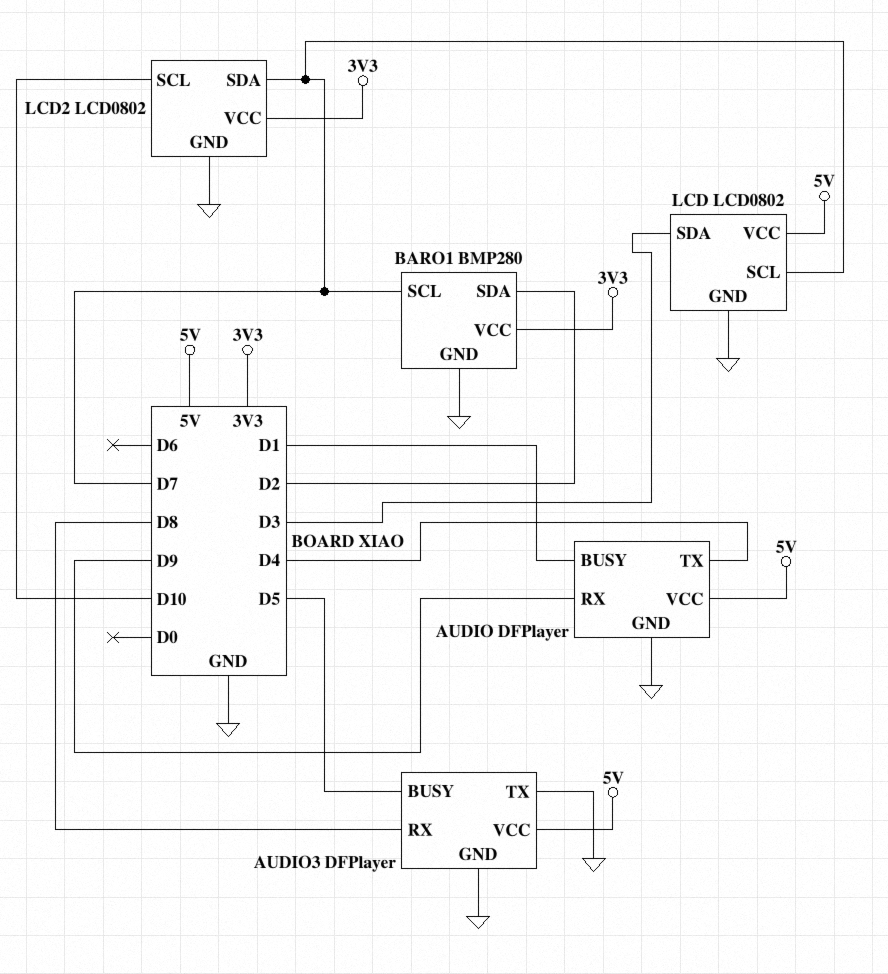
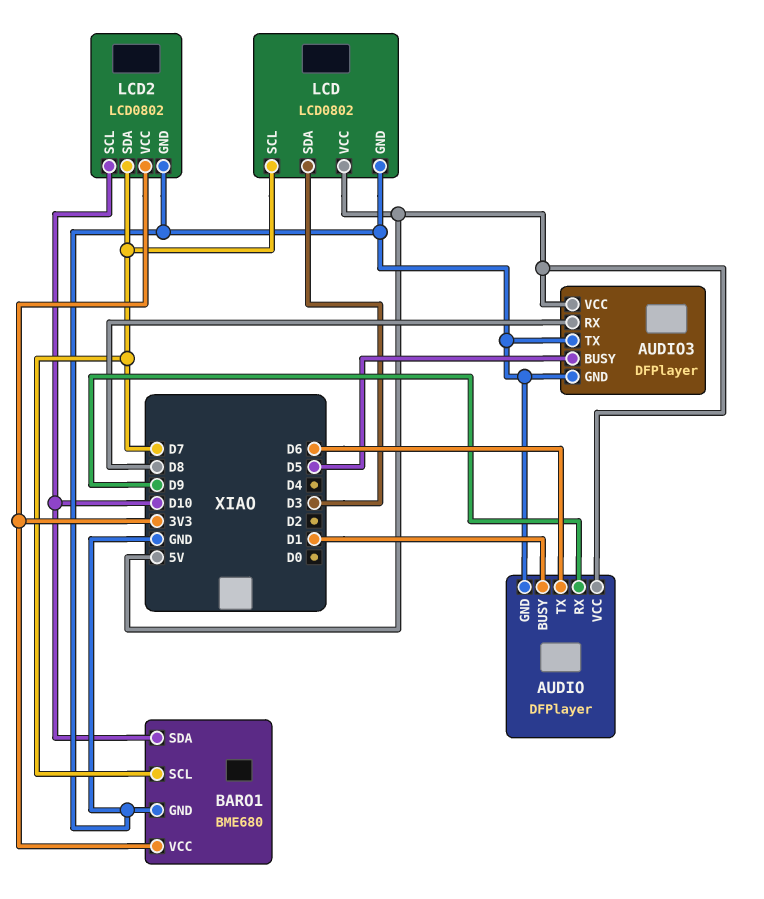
AUDIO pin TX: D4 -> D6
BARO1: BMP280 -> BME680
BARO1 pin SDA: D2 -> D10

